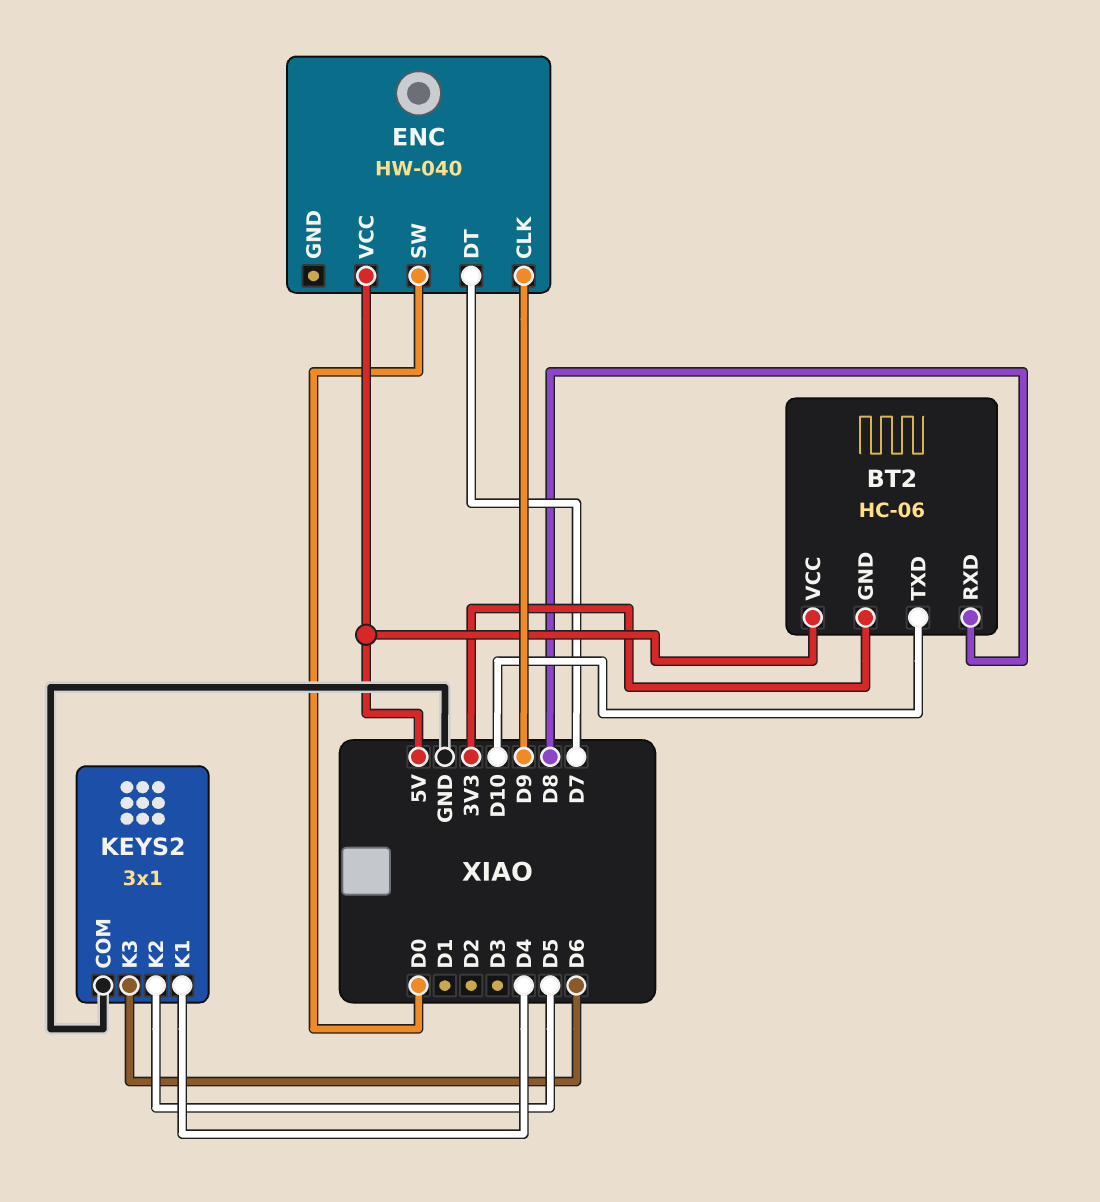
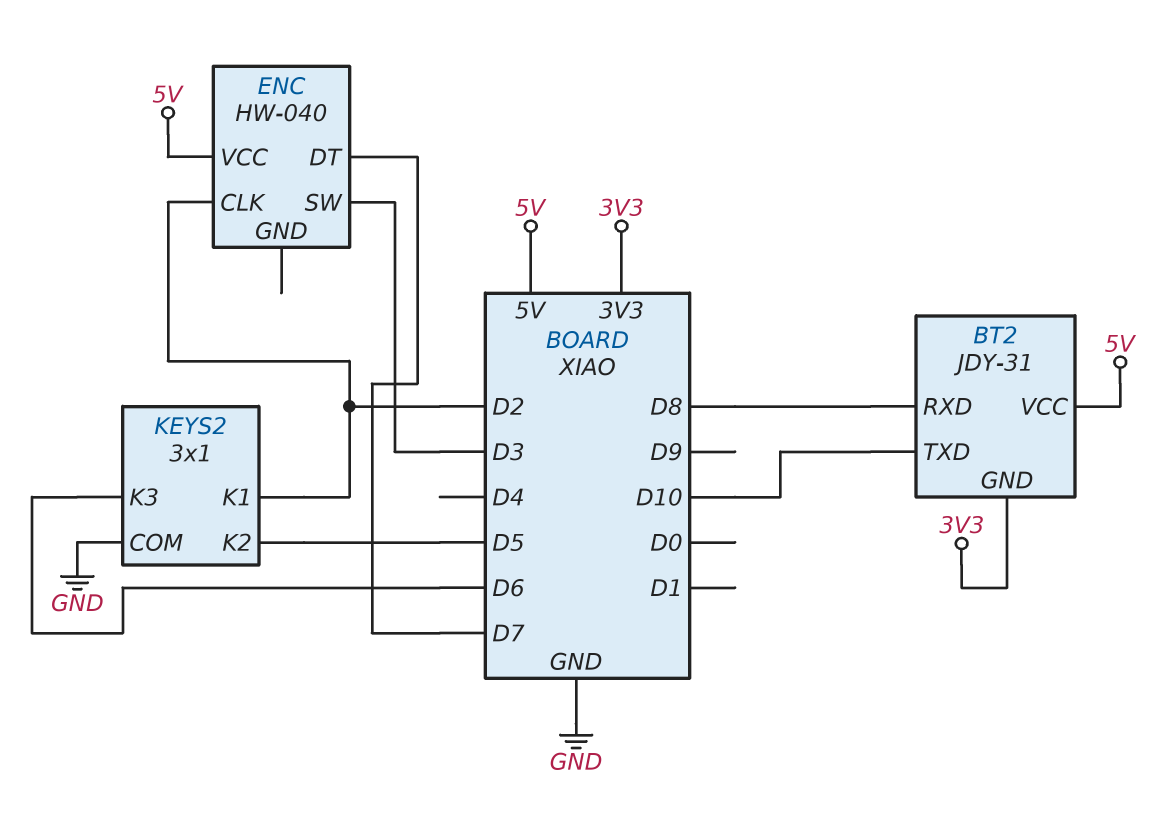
BT2: HC-06 -> JDY-31
ENC pin CLK: D9 -> D2
ENC pin SW: D0 -> D3
KEYS2 pin K1: D4 -> D2

